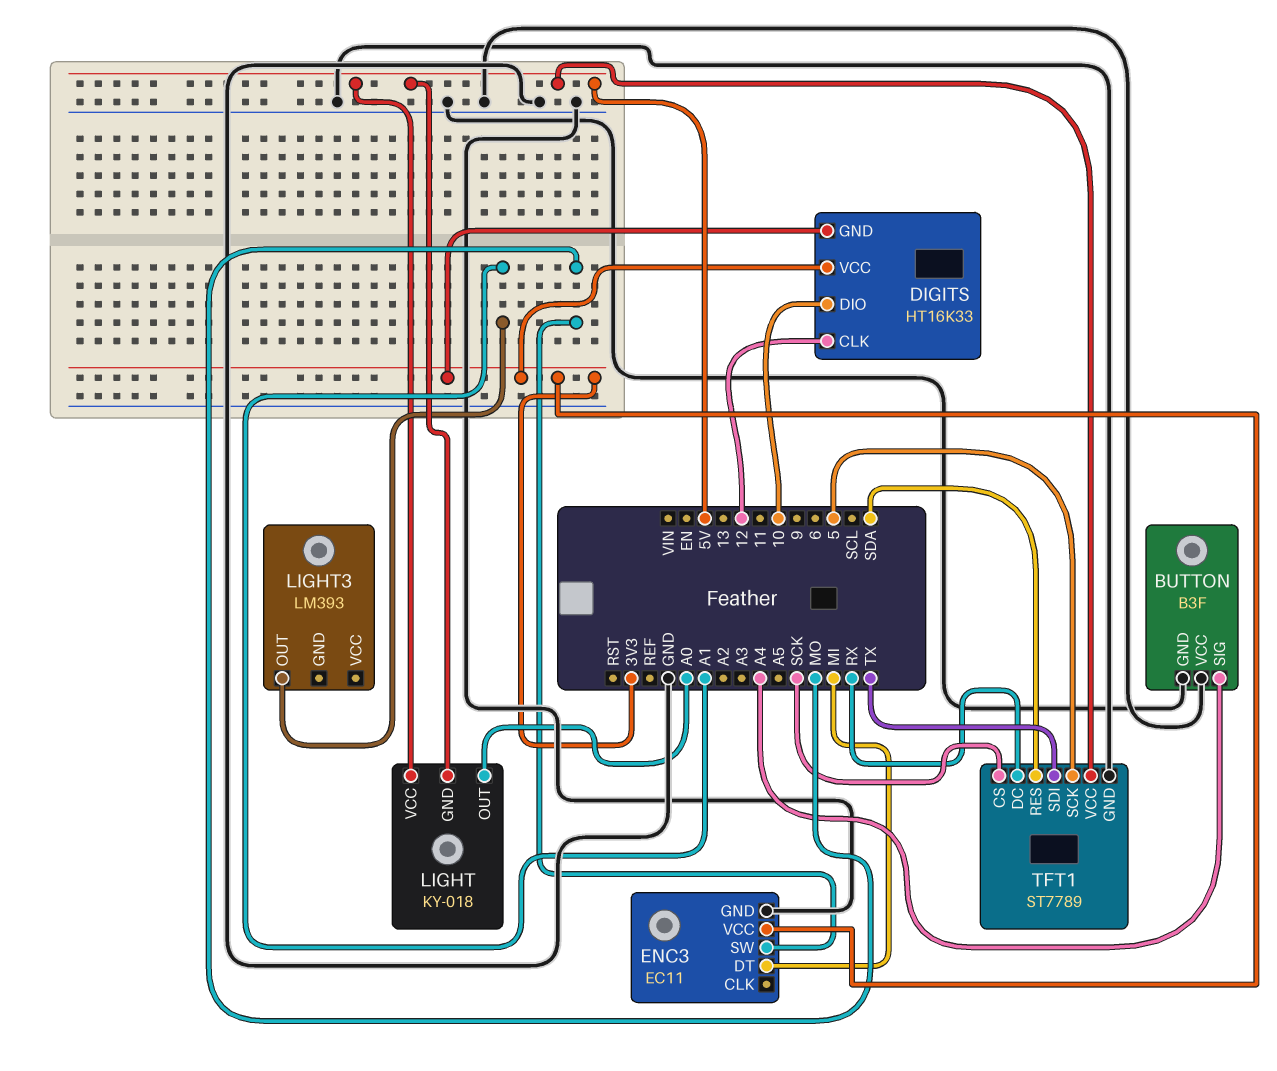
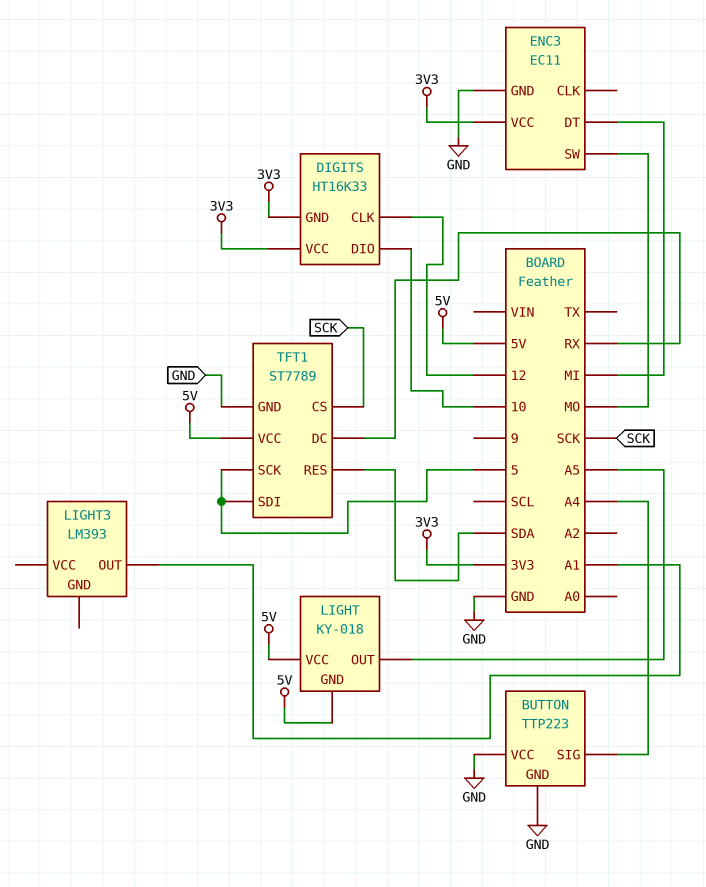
BUTTON: B3F -> TTP223
LIGHT pin OUT: A0 -> A5
TFT1 pin SDI: TX -> 5

